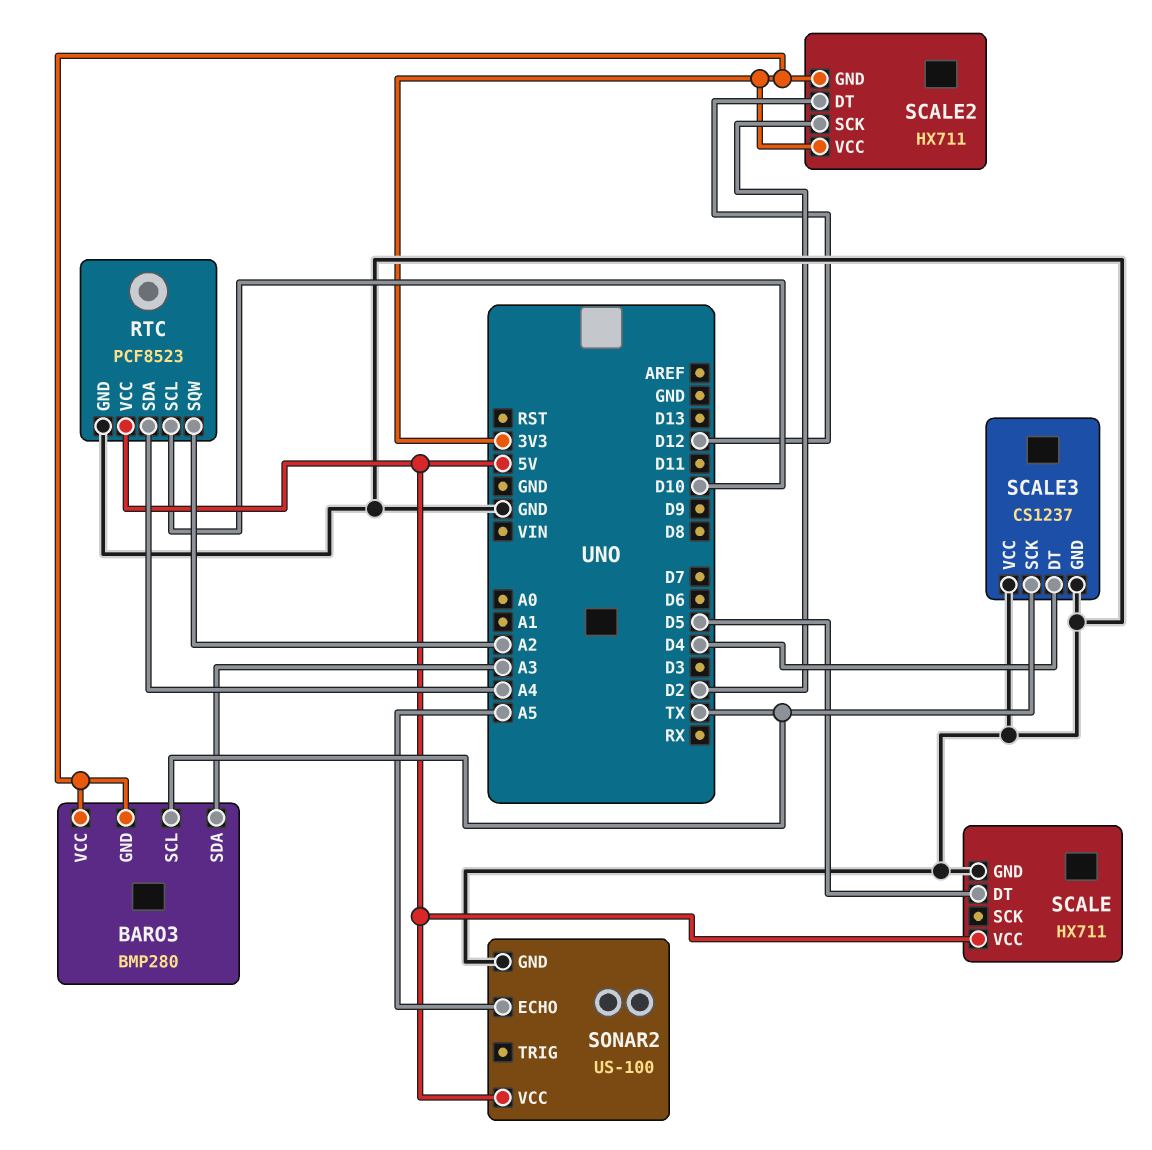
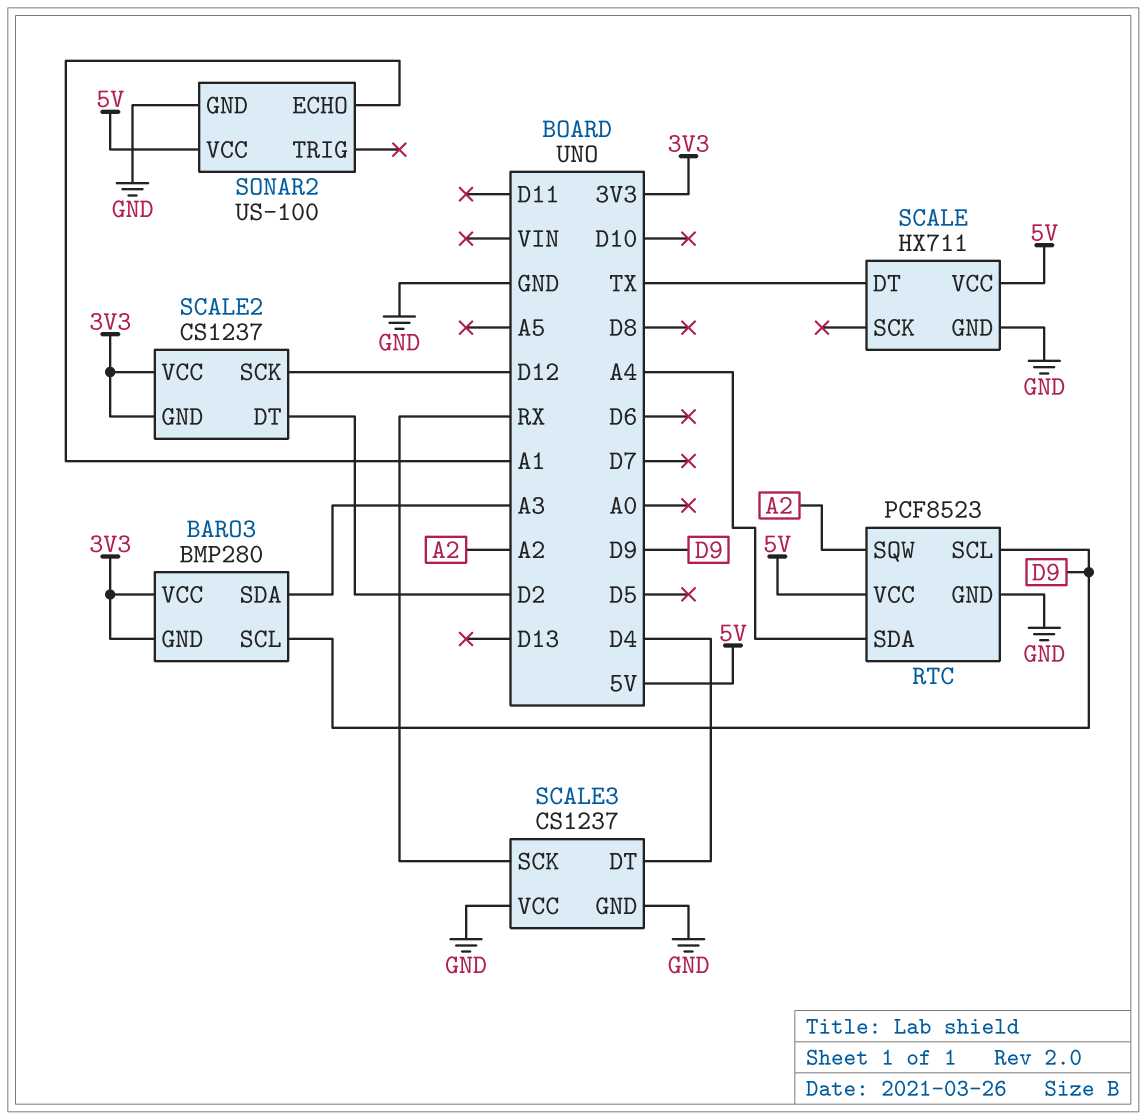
BARO3 pin SCL: TX -> D9
RTC pin SCL: D10 -> D9
SCALE pin DT: D5 -> TX
SCALE2: HX711 -> CS1237
SCALE2 pin DT: D12 -> D2
SCALE2 pin SCK: D2 -> D12
SCALE3 pin SCK: TX -> RX
SONAR2 pin ECHO: A5 -> A1

